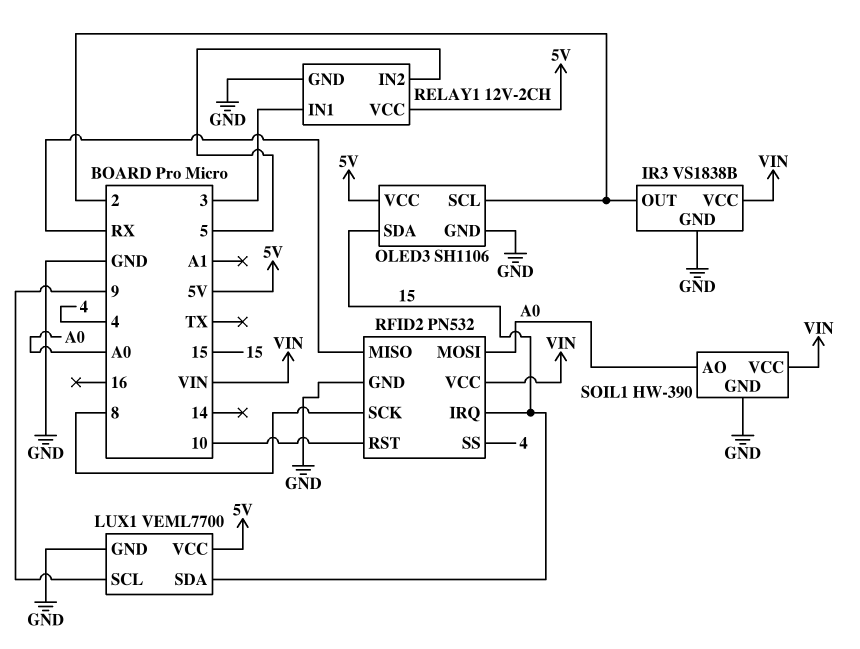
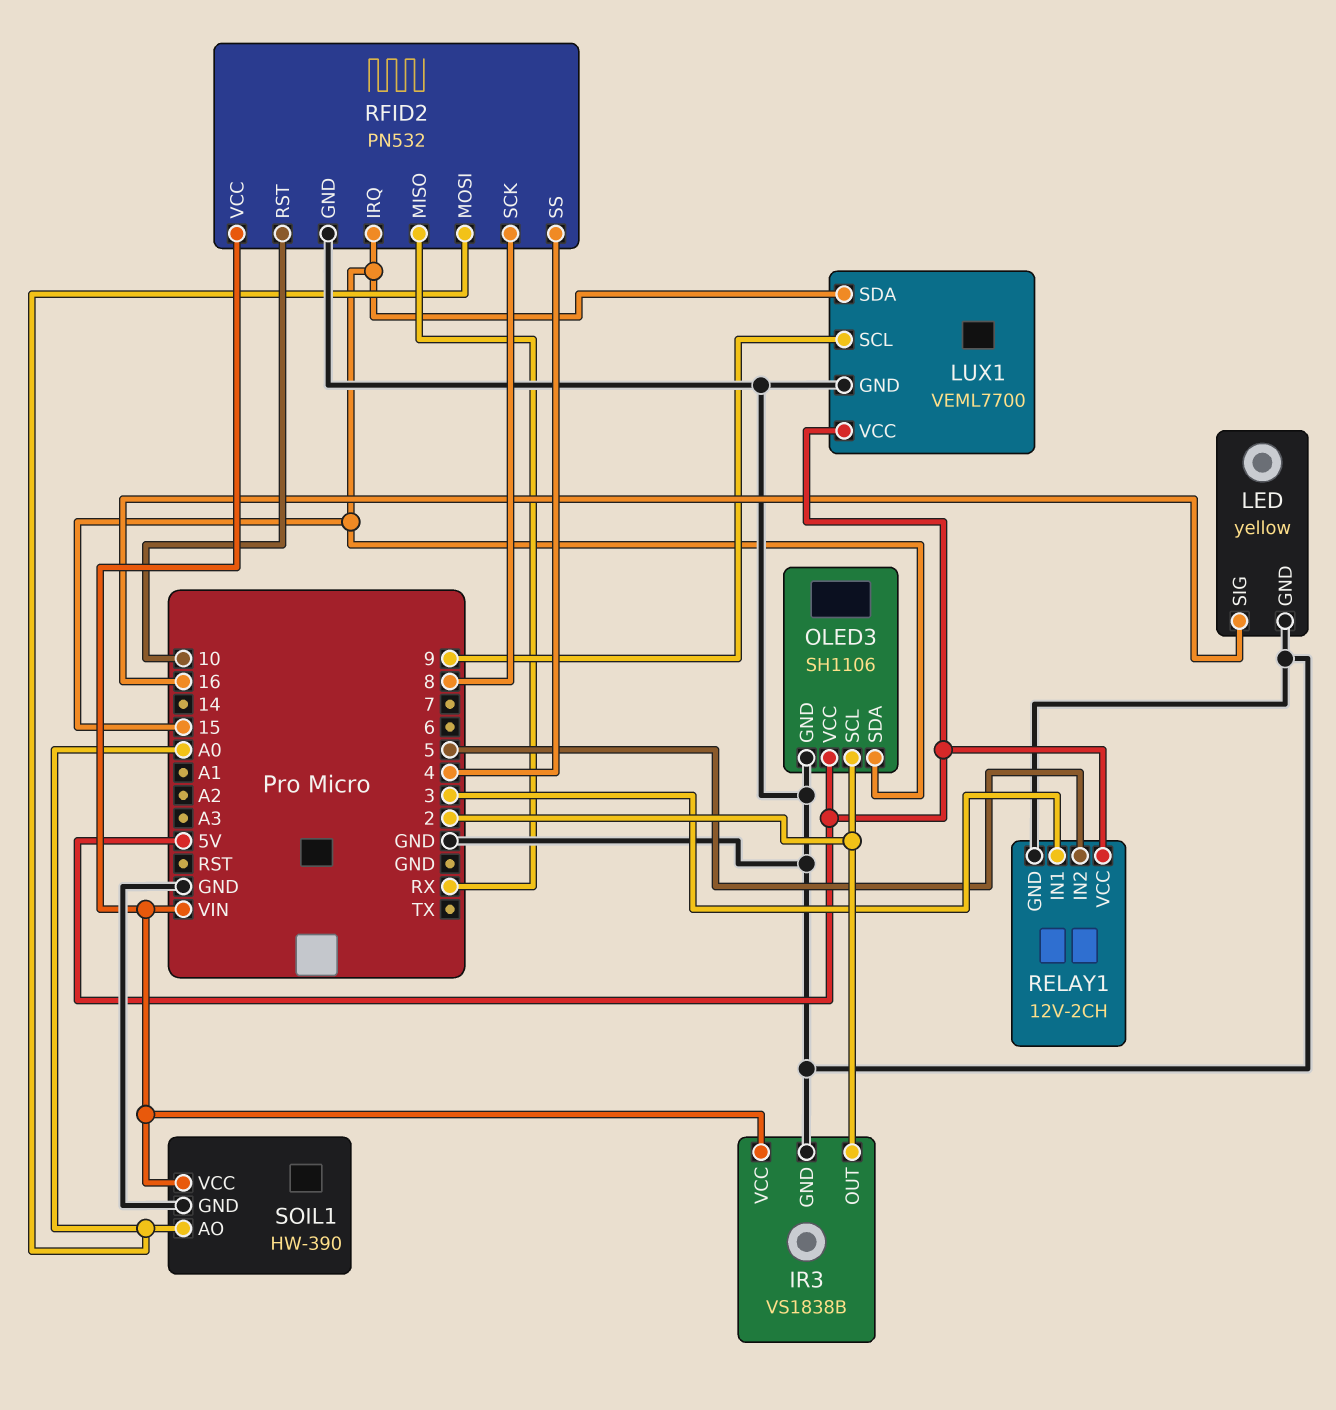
LED: none -> yellow
LED pin GND: none -> GND
LED pin SIG: none -> 16

